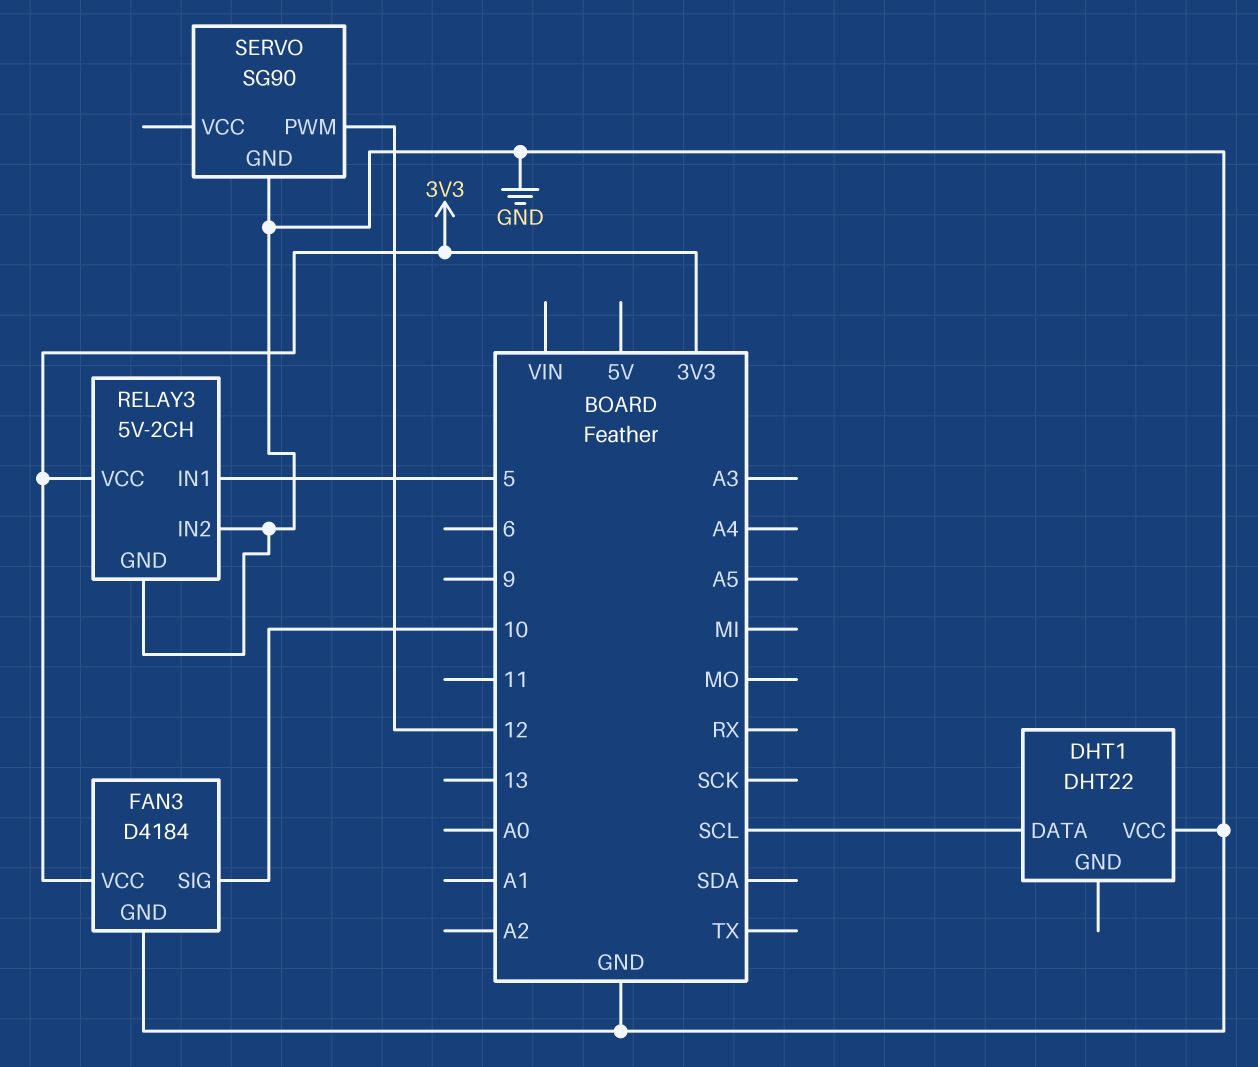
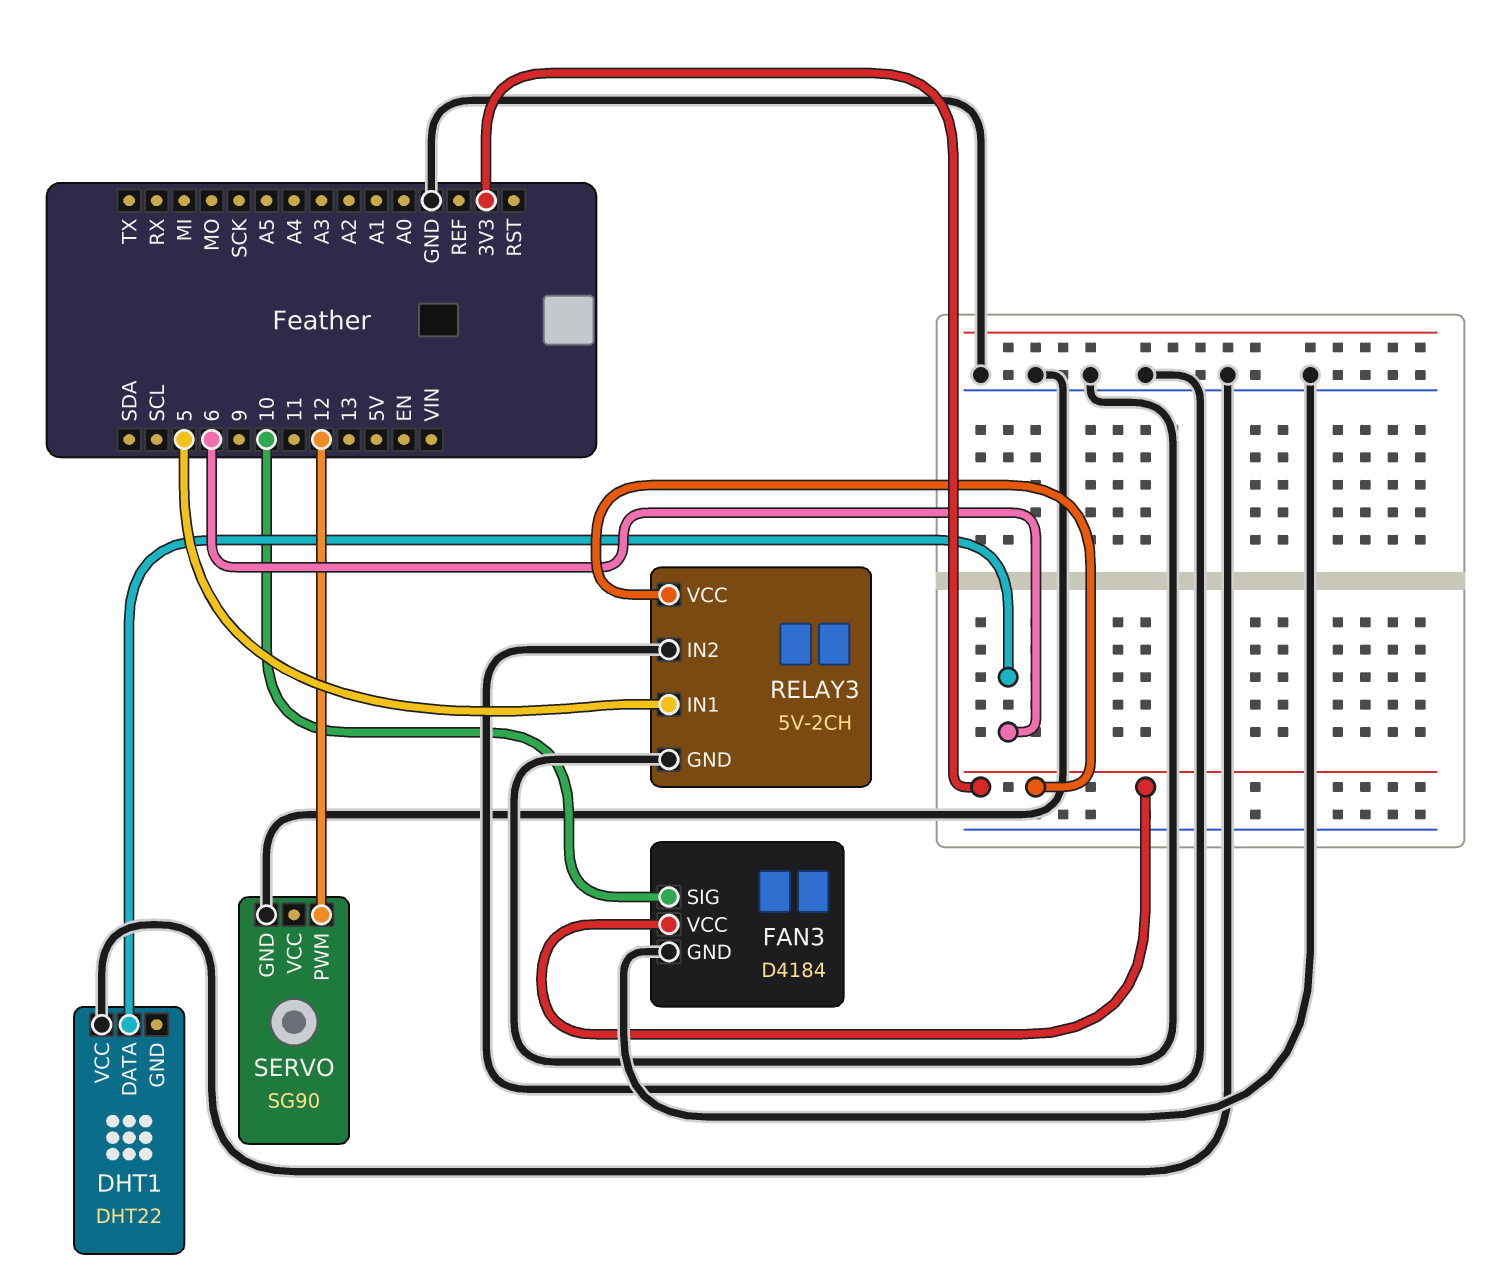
DHT1 pin DATA: SCL -> 6

